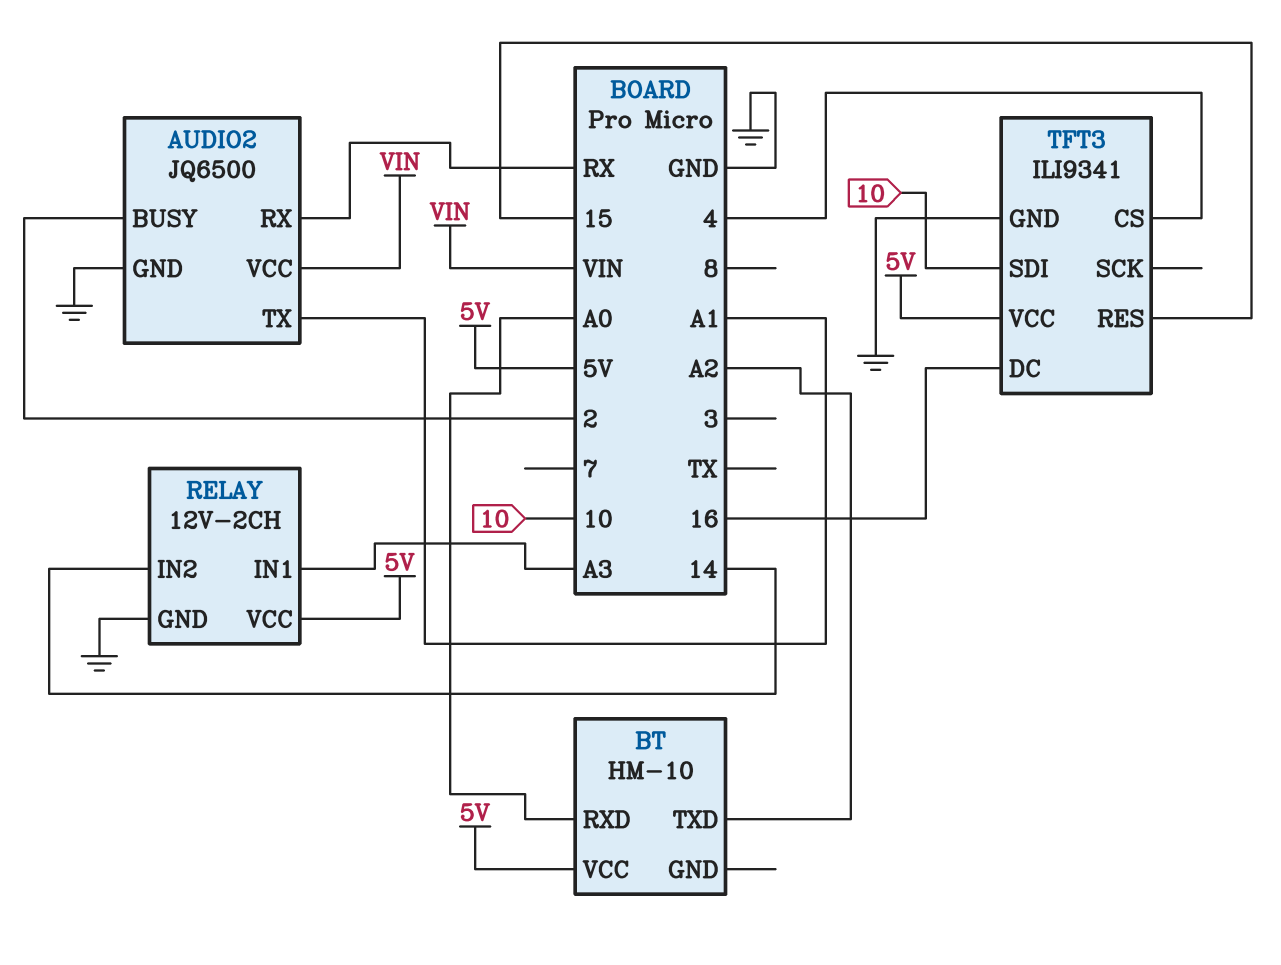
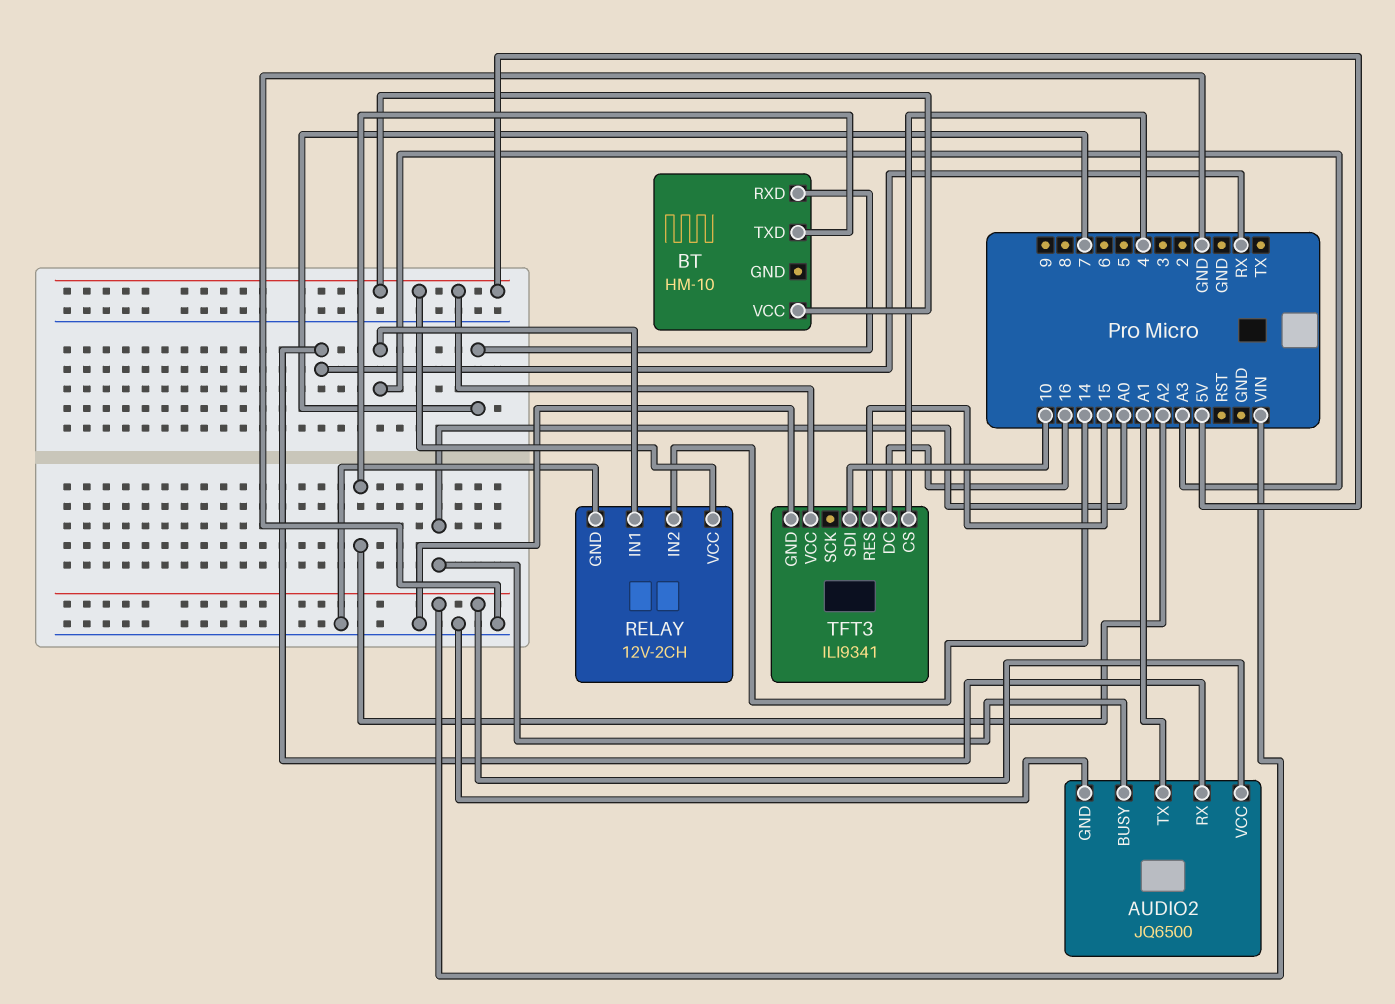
AUDIO2 pin BUSY: 2 -> A0
BT pin RXD: A0 -> 7

